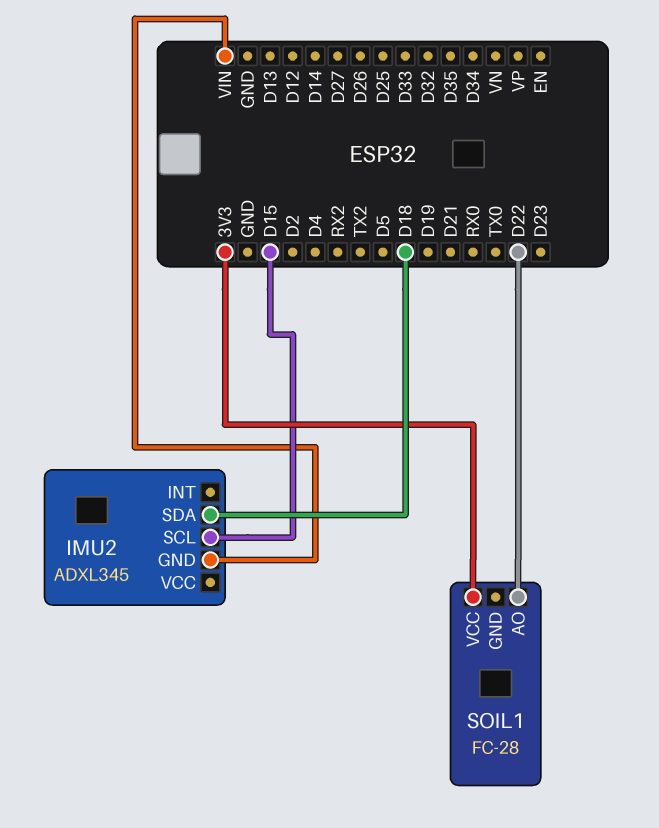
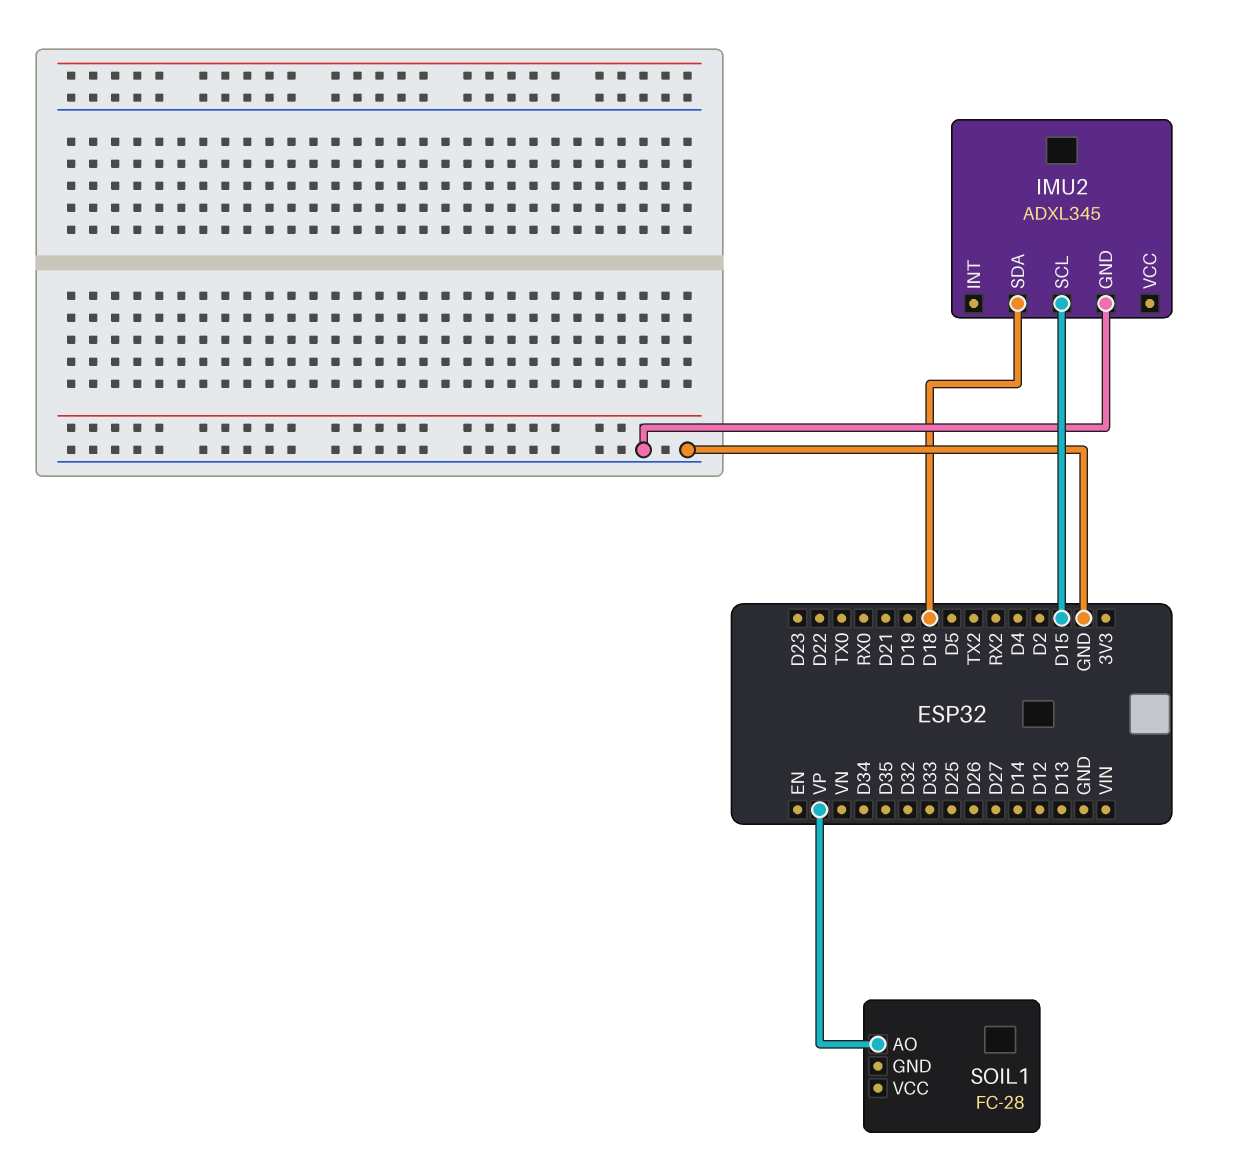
IMU2 pin GND: VIN -> GND
SOIL1 pin AO: D22 -> VP
SOIL1 pin VCC: 3V3 -> none

